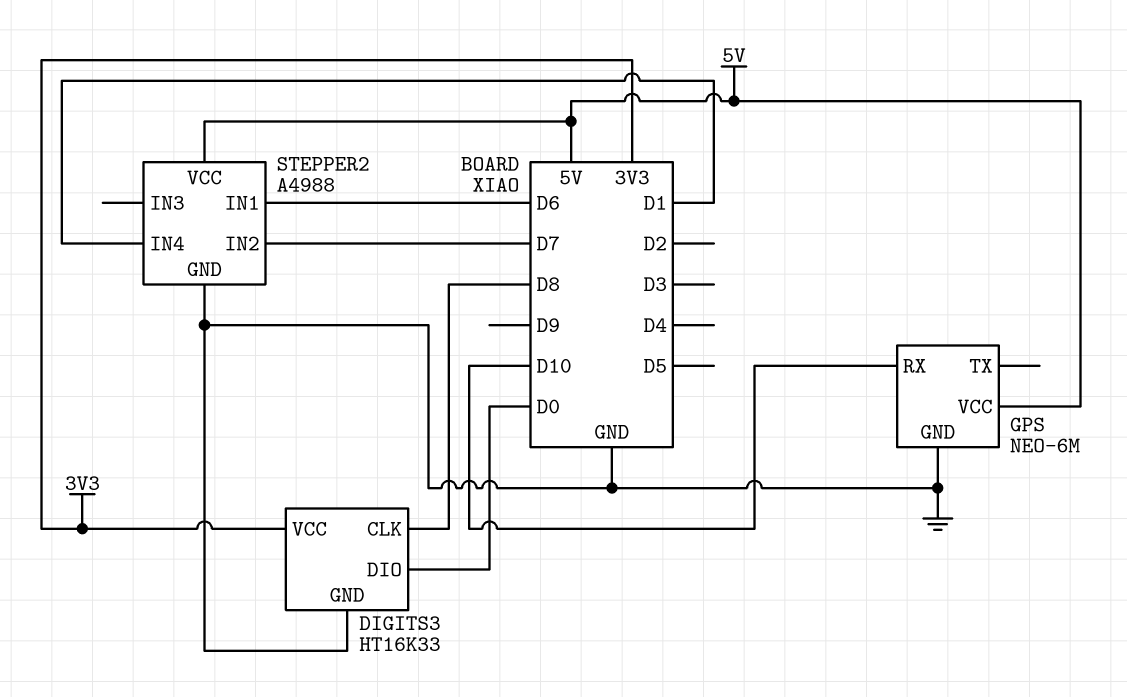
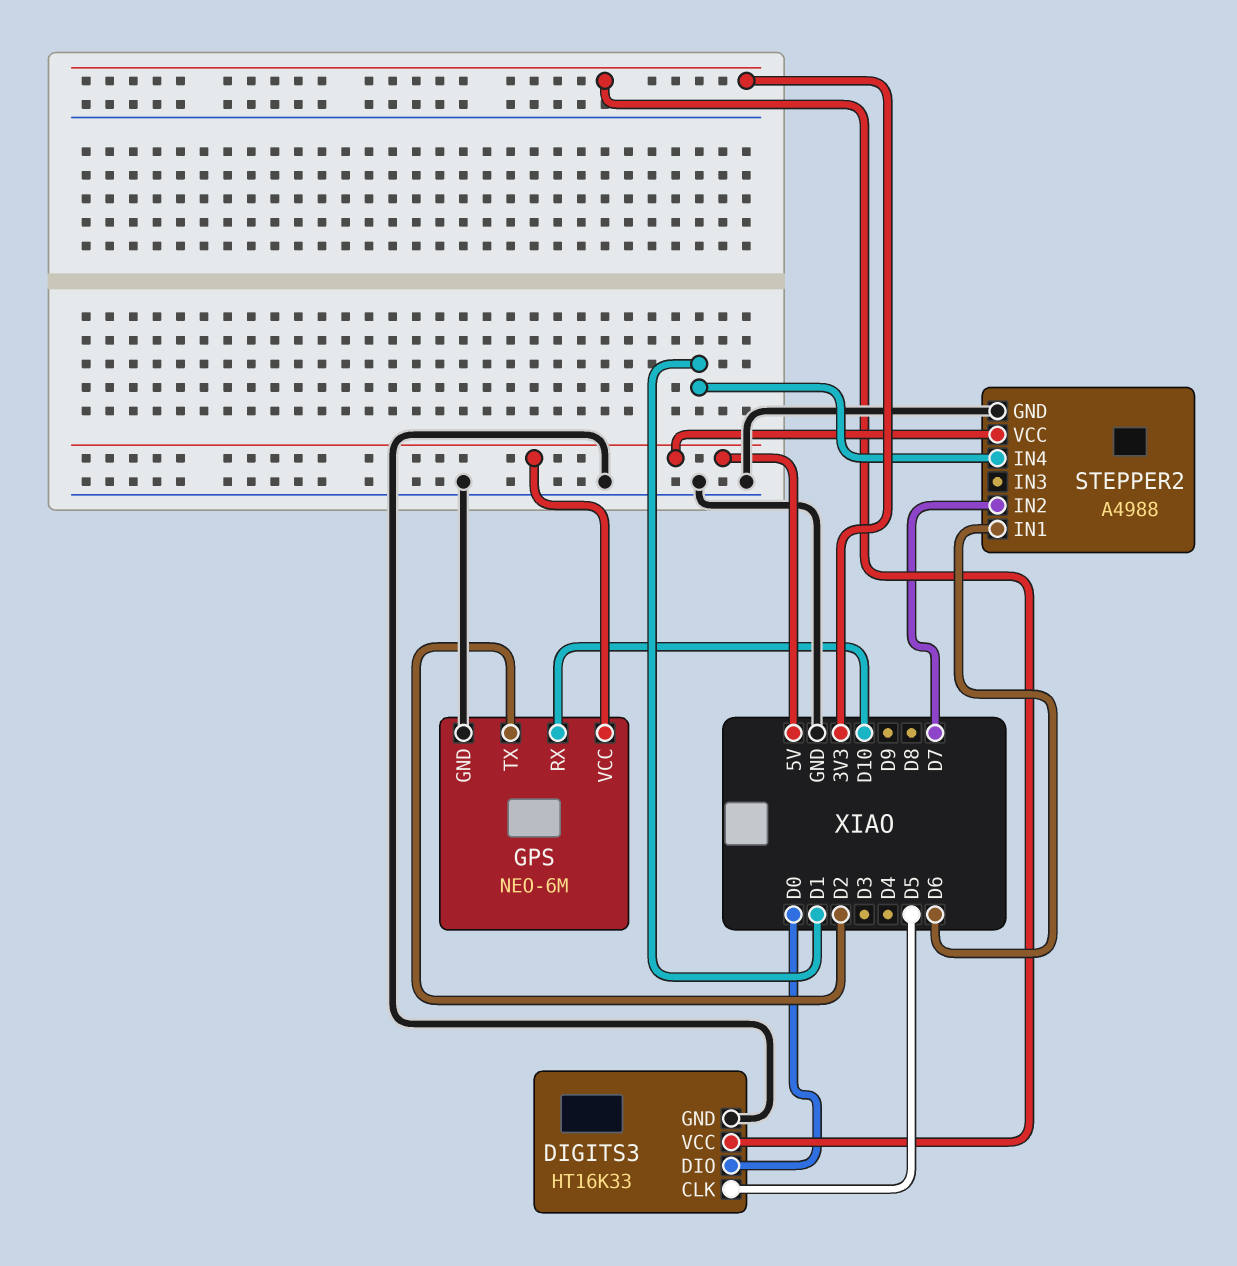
DIGITS3 pin CLK: D8 -> D5
GPS pin TX: none -> D2

